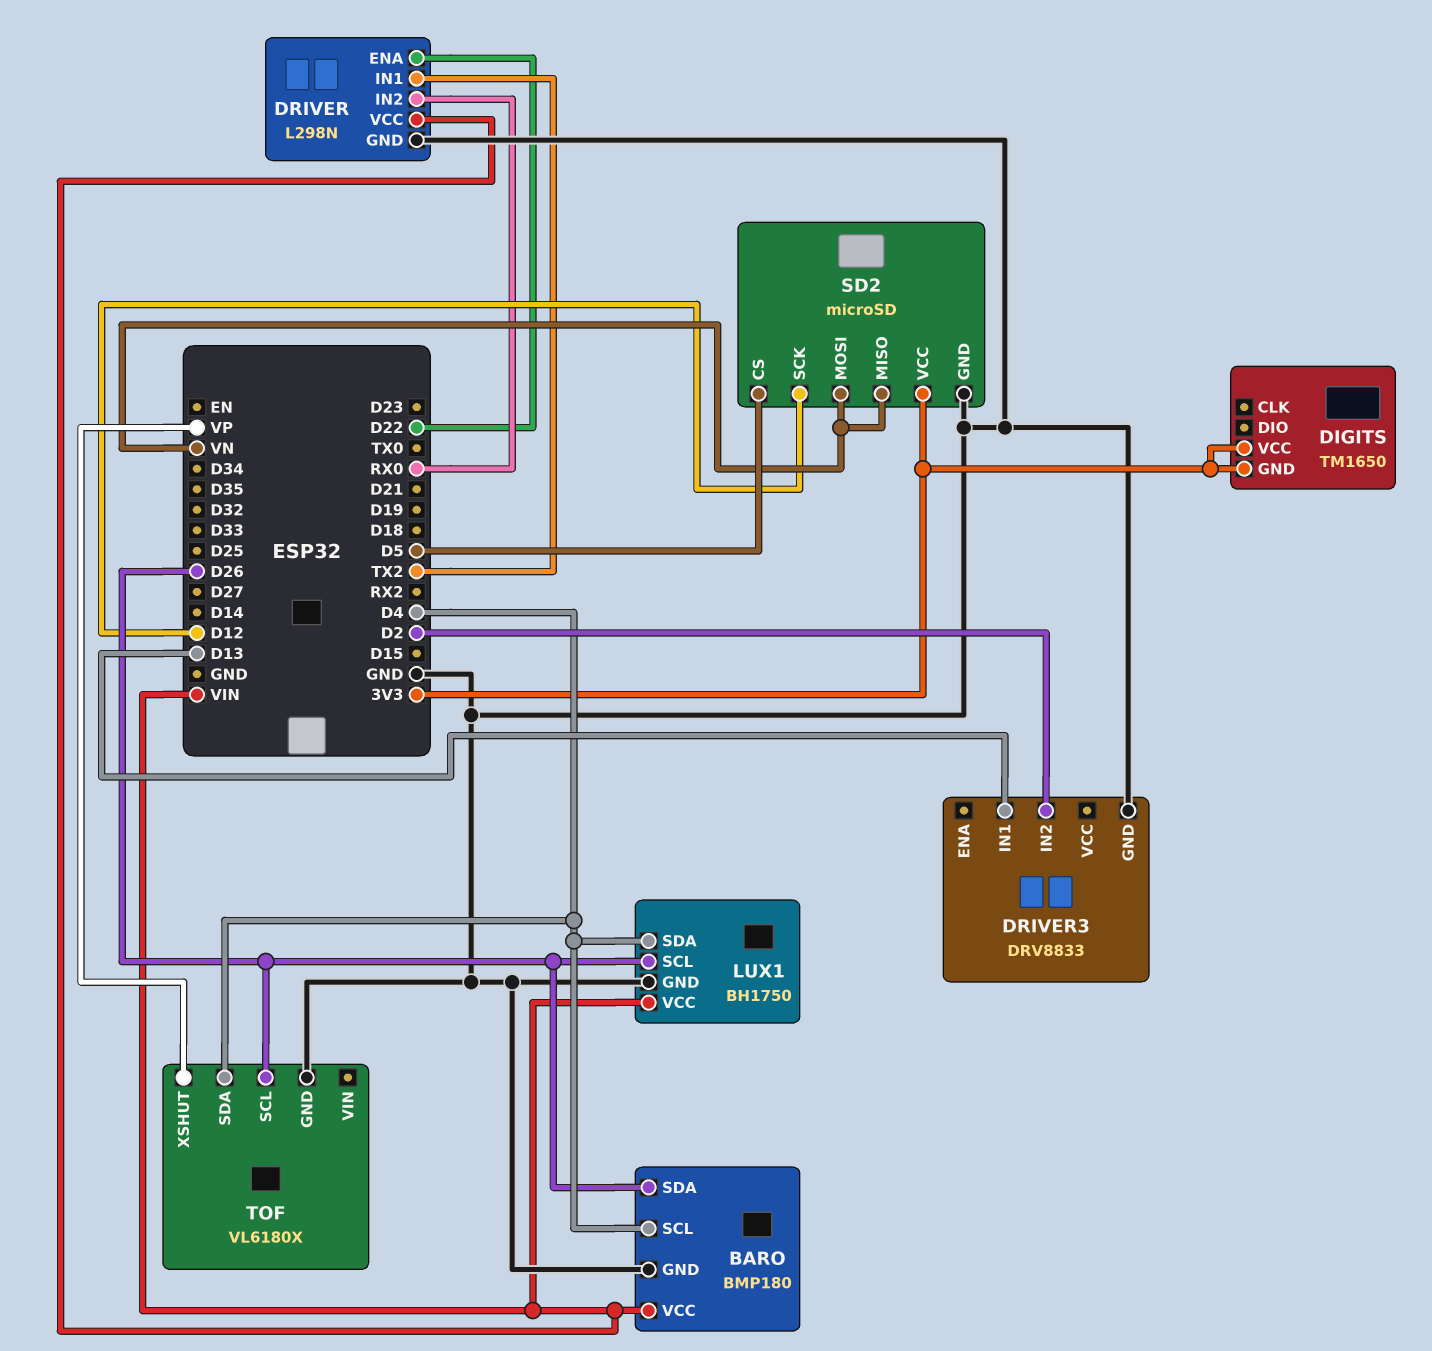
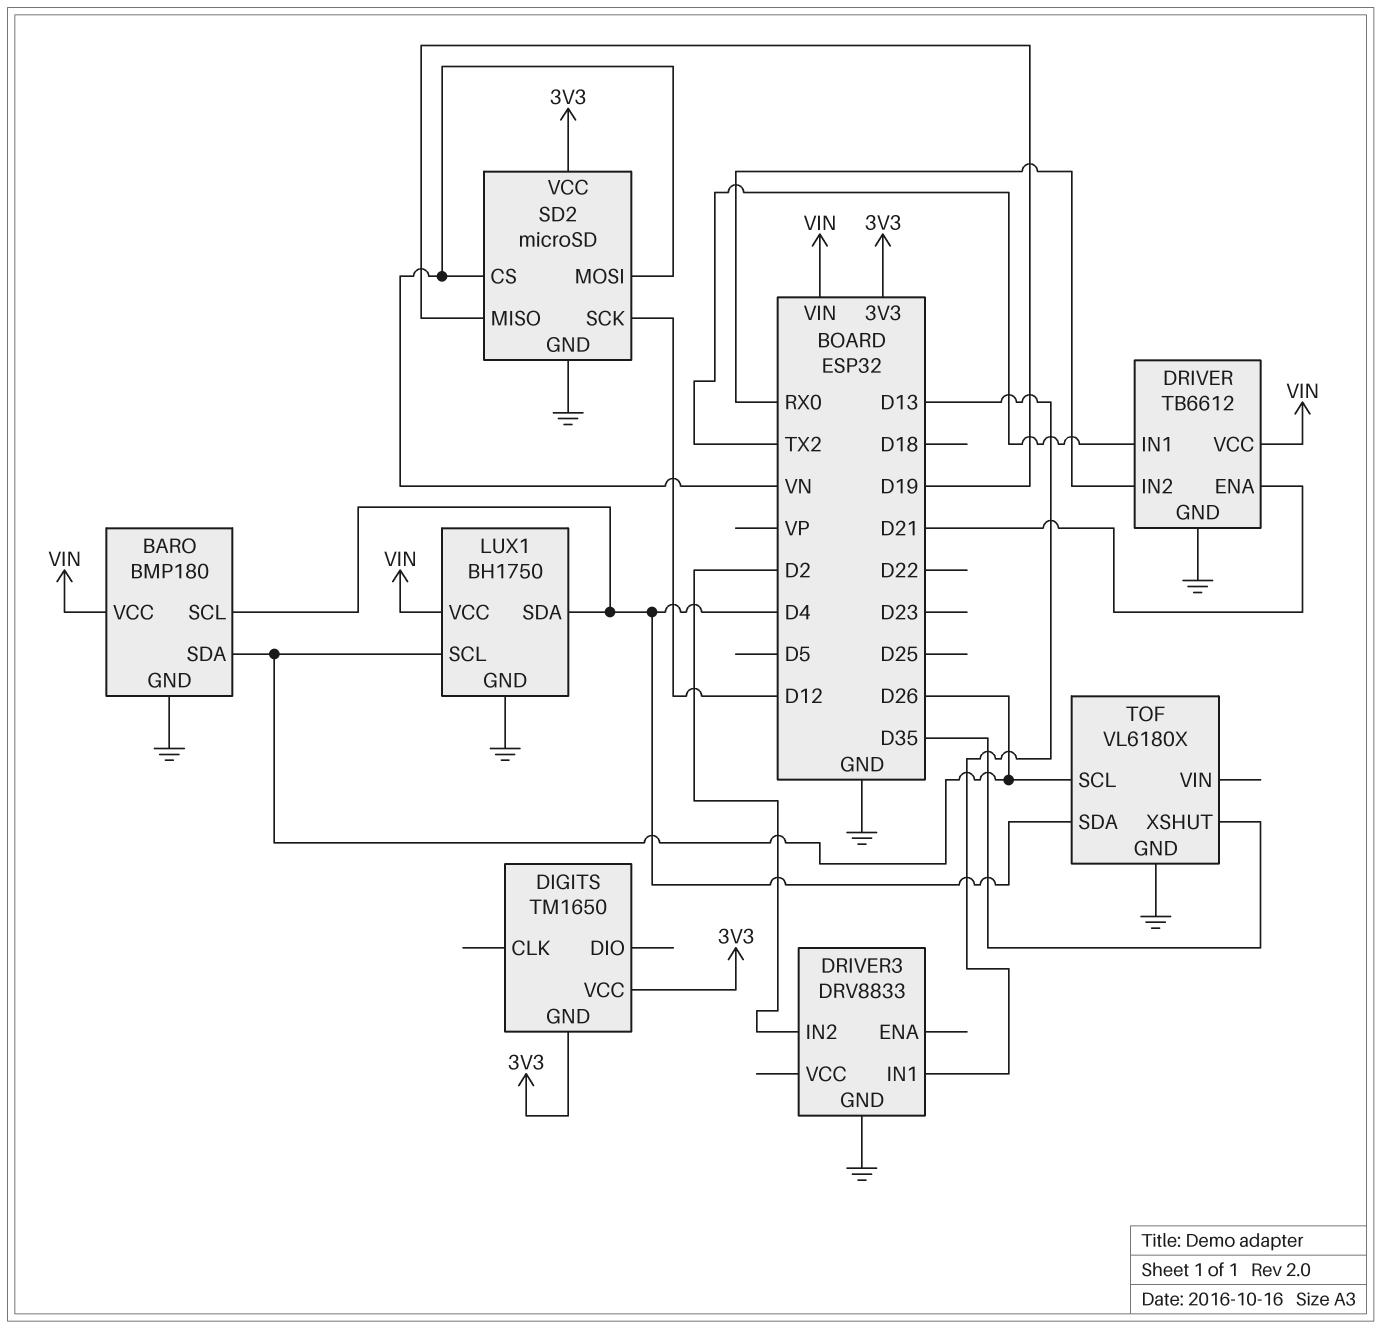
DRIVER: L298N -> TB6612
DRIVER pin ENA: D22 -> D21
SD2 pin CS: D5 -> VN
SD2 pin MISO: VN -> D19
TOF pin XSHUT: VP -> D35

